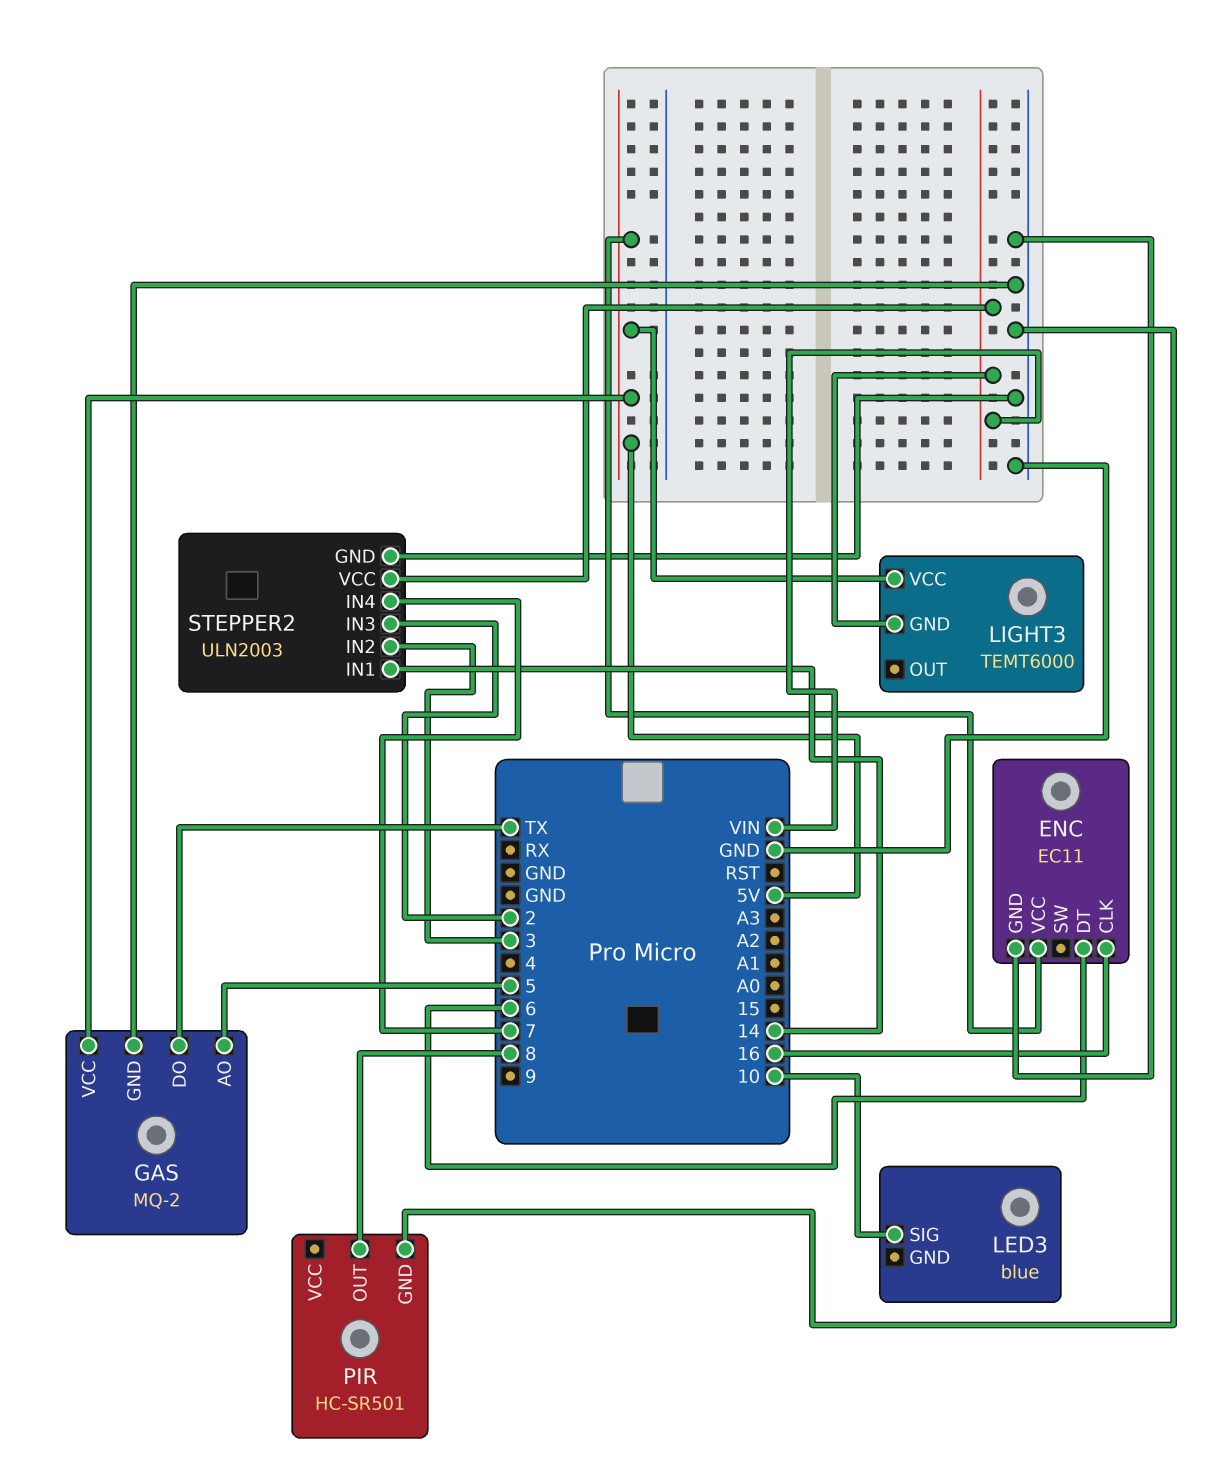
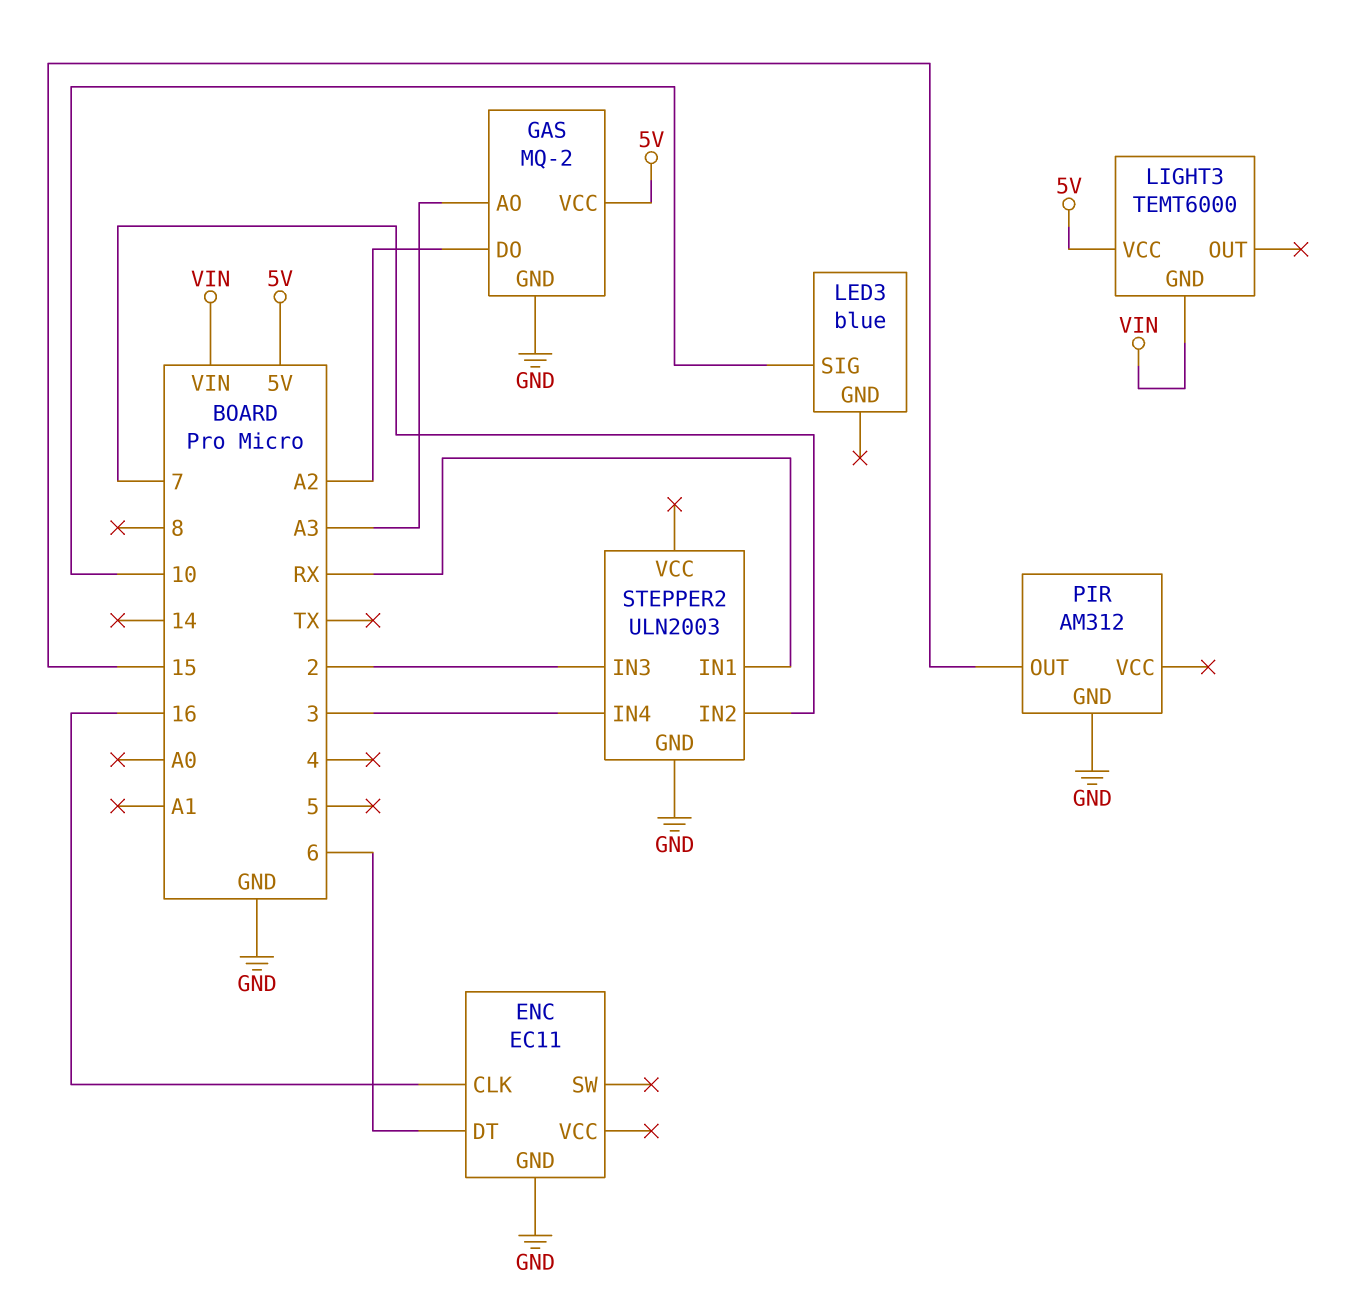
ENC pin VCC: 5V -> none
GAS pin AO: 5 -> A3
GAS pin DO: TX -> A2
PIR: HC-SR501 -> AM312
PIR pin OUT: 8 -> 15
STEPPER2 pin IN1: 14 -> RX
STEPPER2 pin IN2: 3 -> 7
STEPPER2 pin IN4: 7 -> 3
STEPPER2 pin VCC: VIN -> none

